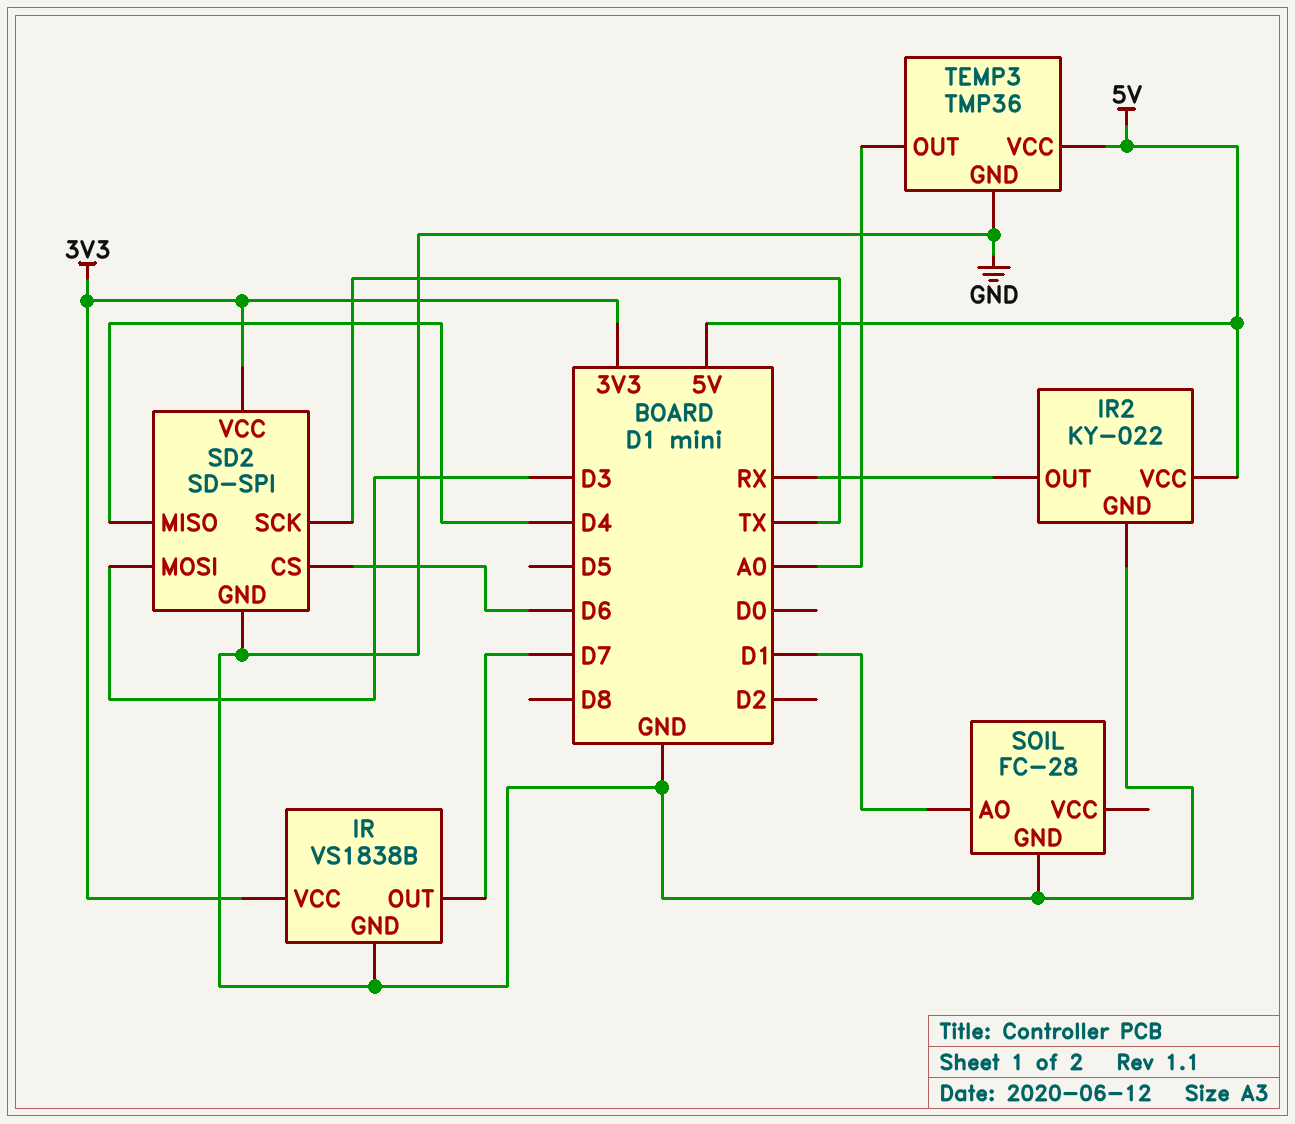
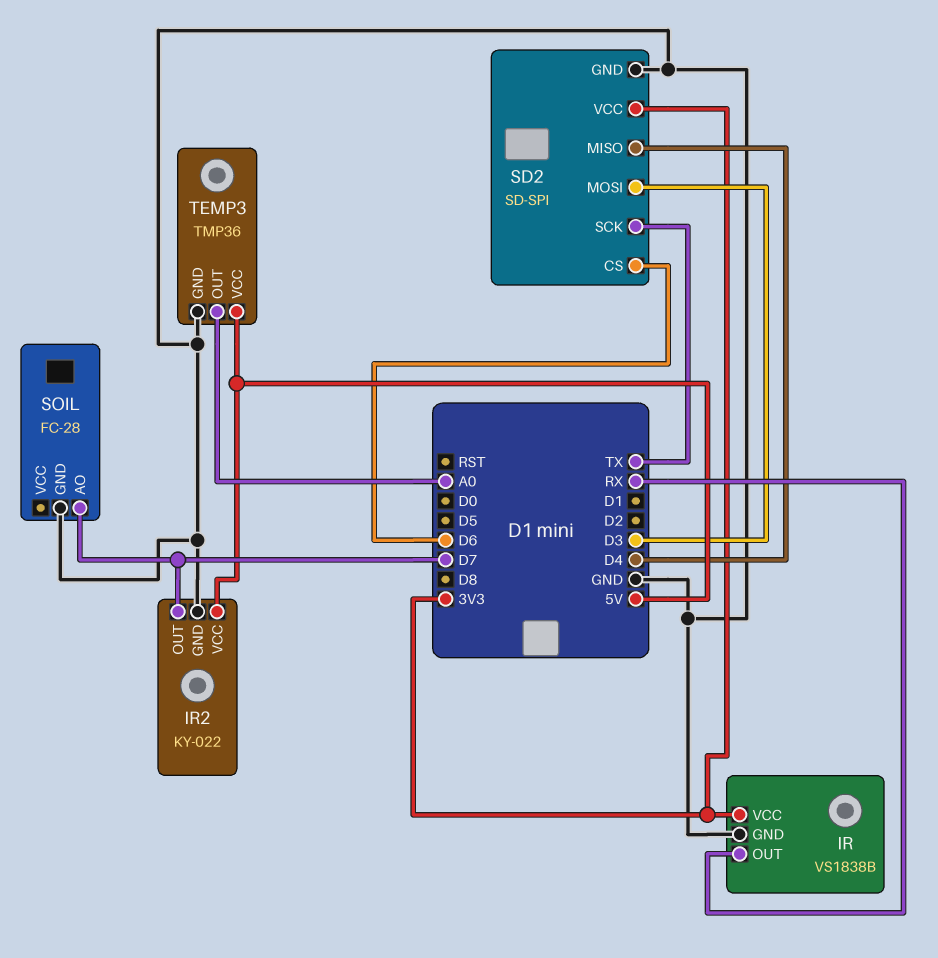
IR pin OUT: D7 -> RX
IR2 pin OUT: RX -> D7
SOIL pin AO: D1 -> D7

